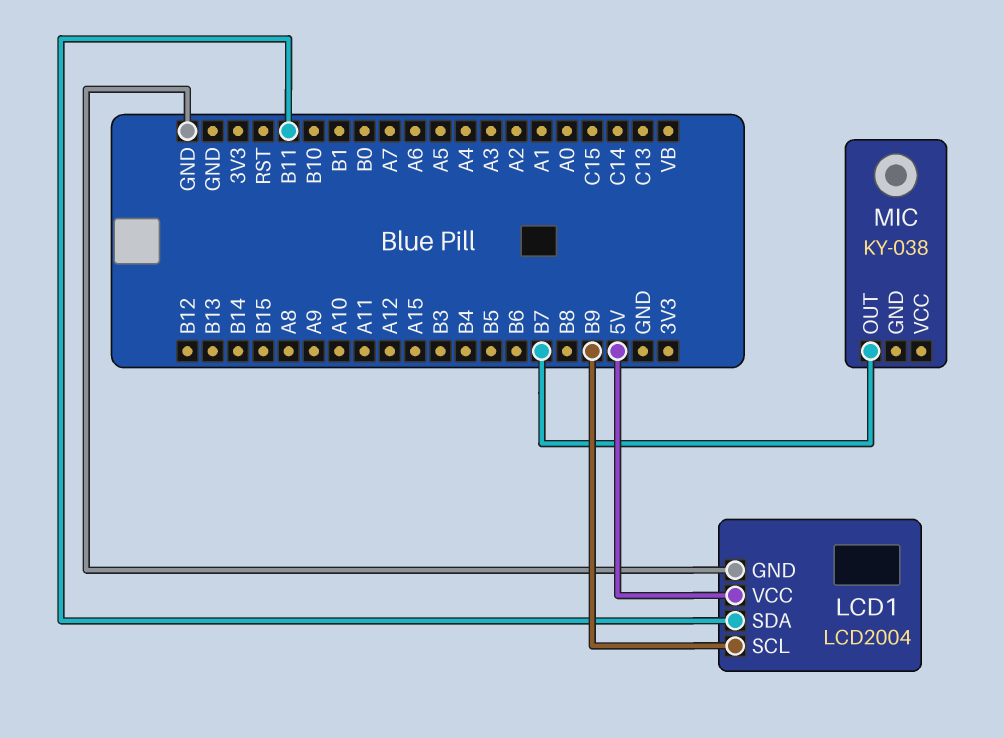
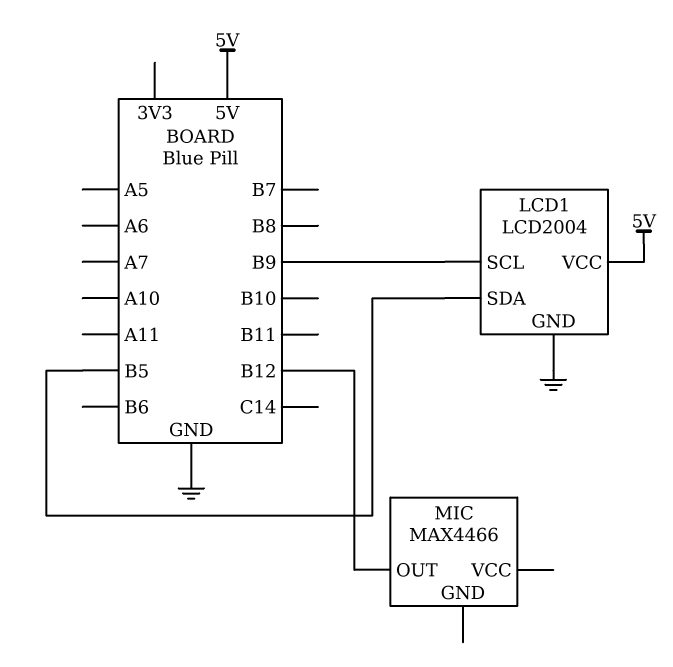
LCD1 pin SDA: B11 -> B5
MIC: KY-038 -> MAX4466
MIC pin OUT: B7 -> B12

